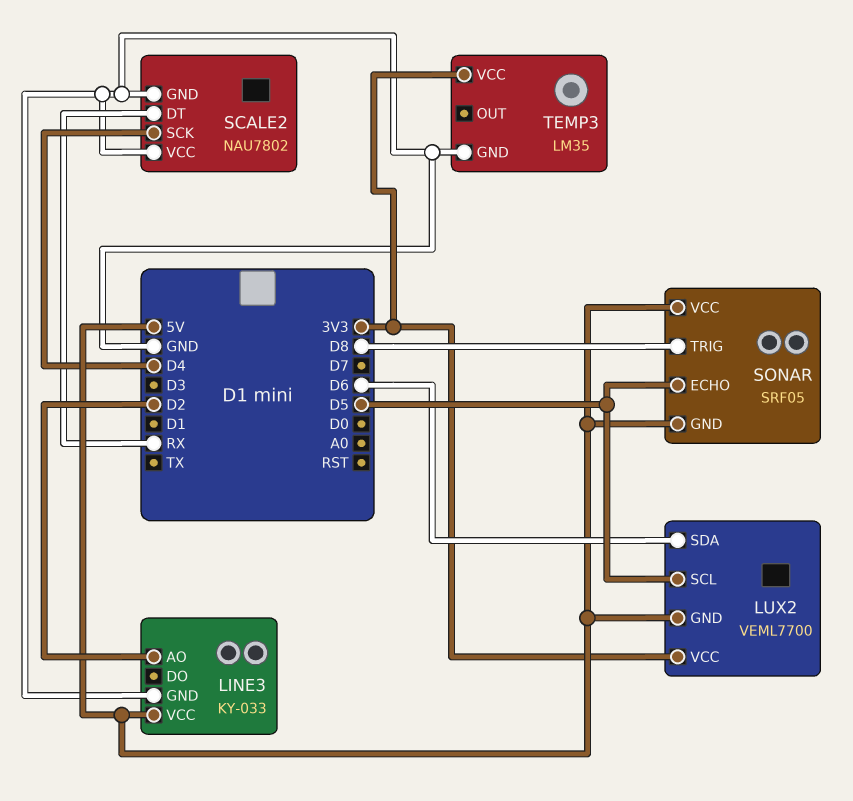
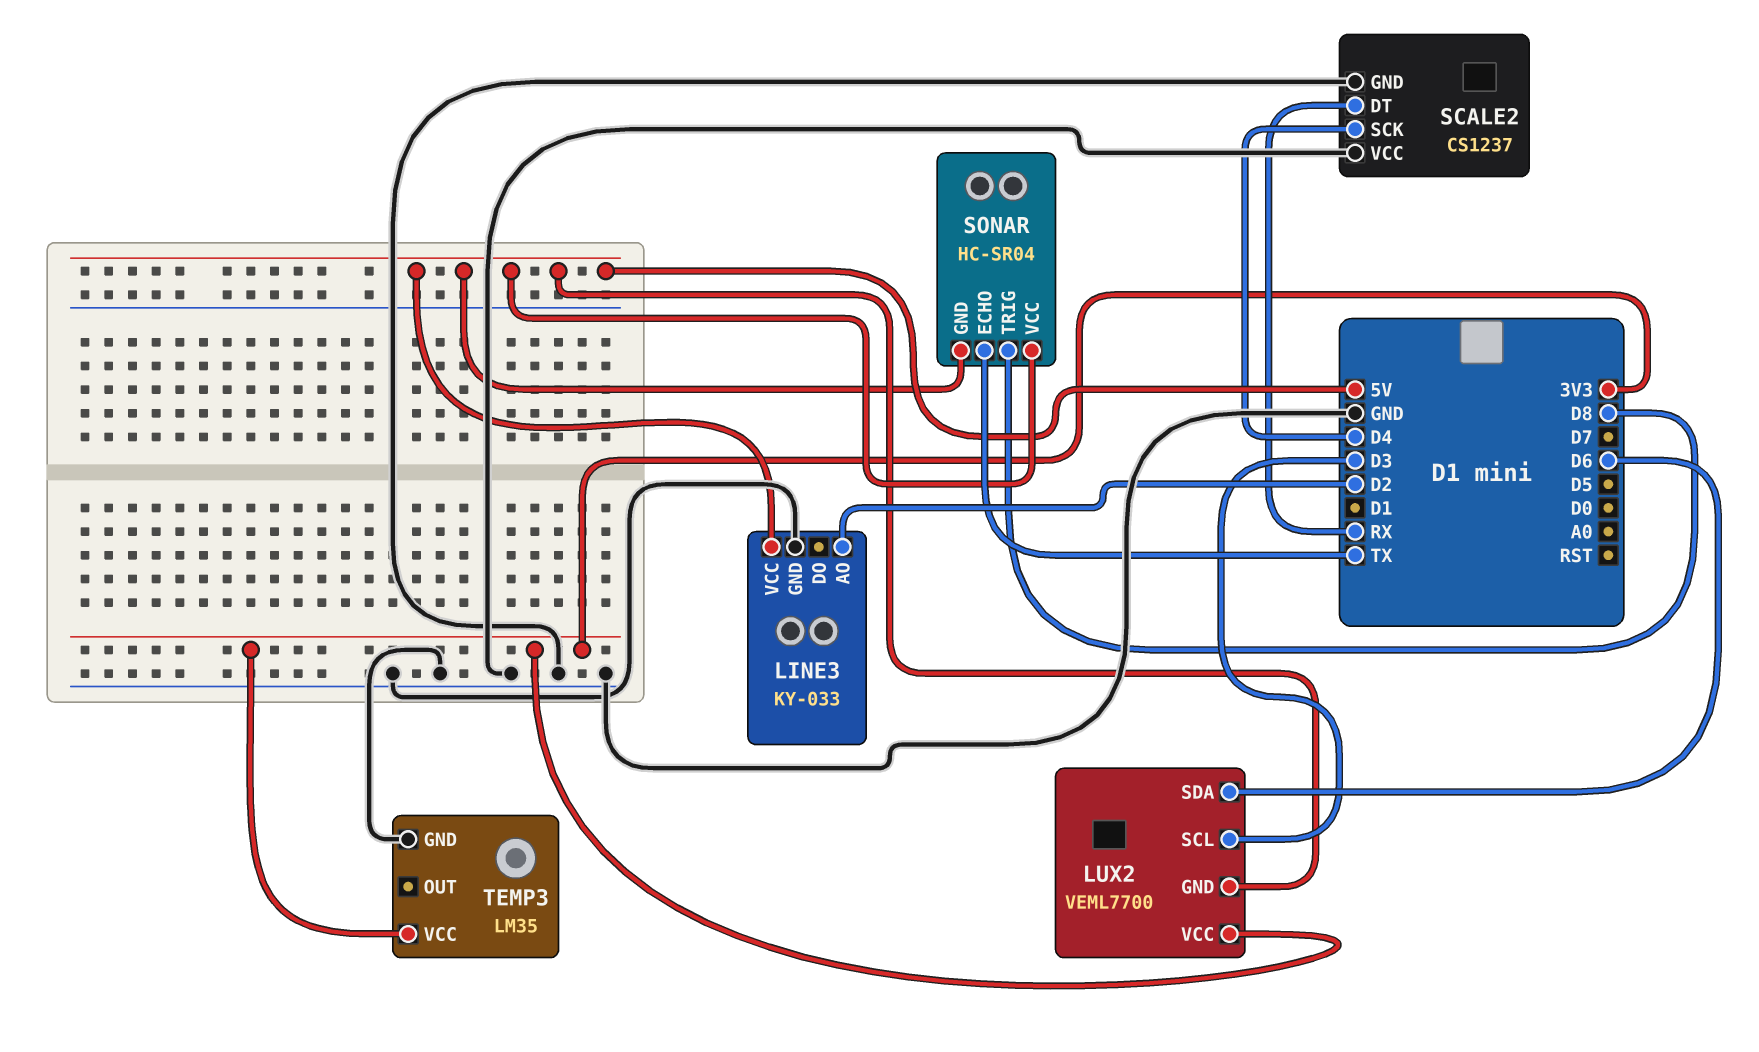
LUX2 pin SCL: D5 -> D3
SCALE2: NAU7802 -> CS1237
SONAR: SRF05 -> HC-SR04
SONAR pin ECHO: D5 -> TX

